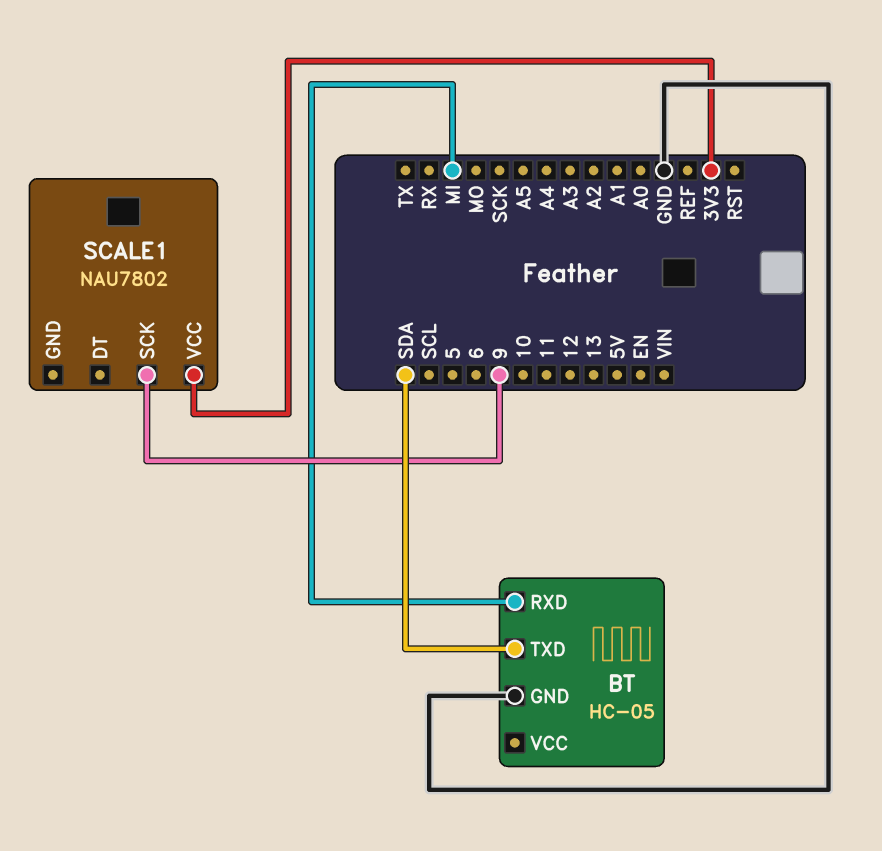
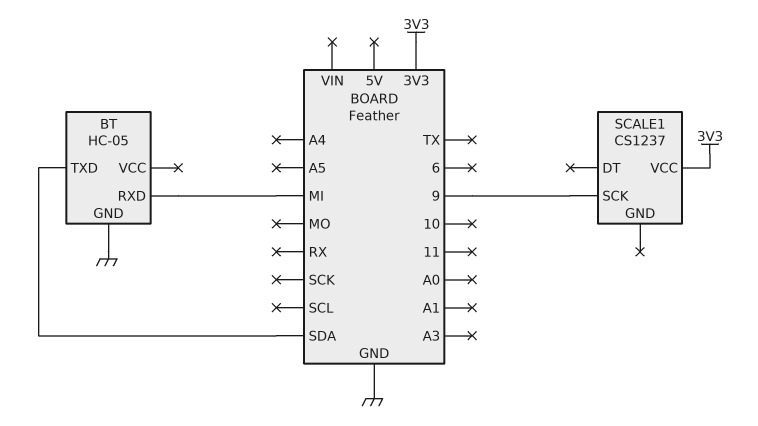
SCALE1: NAU7802 -> CS1237

